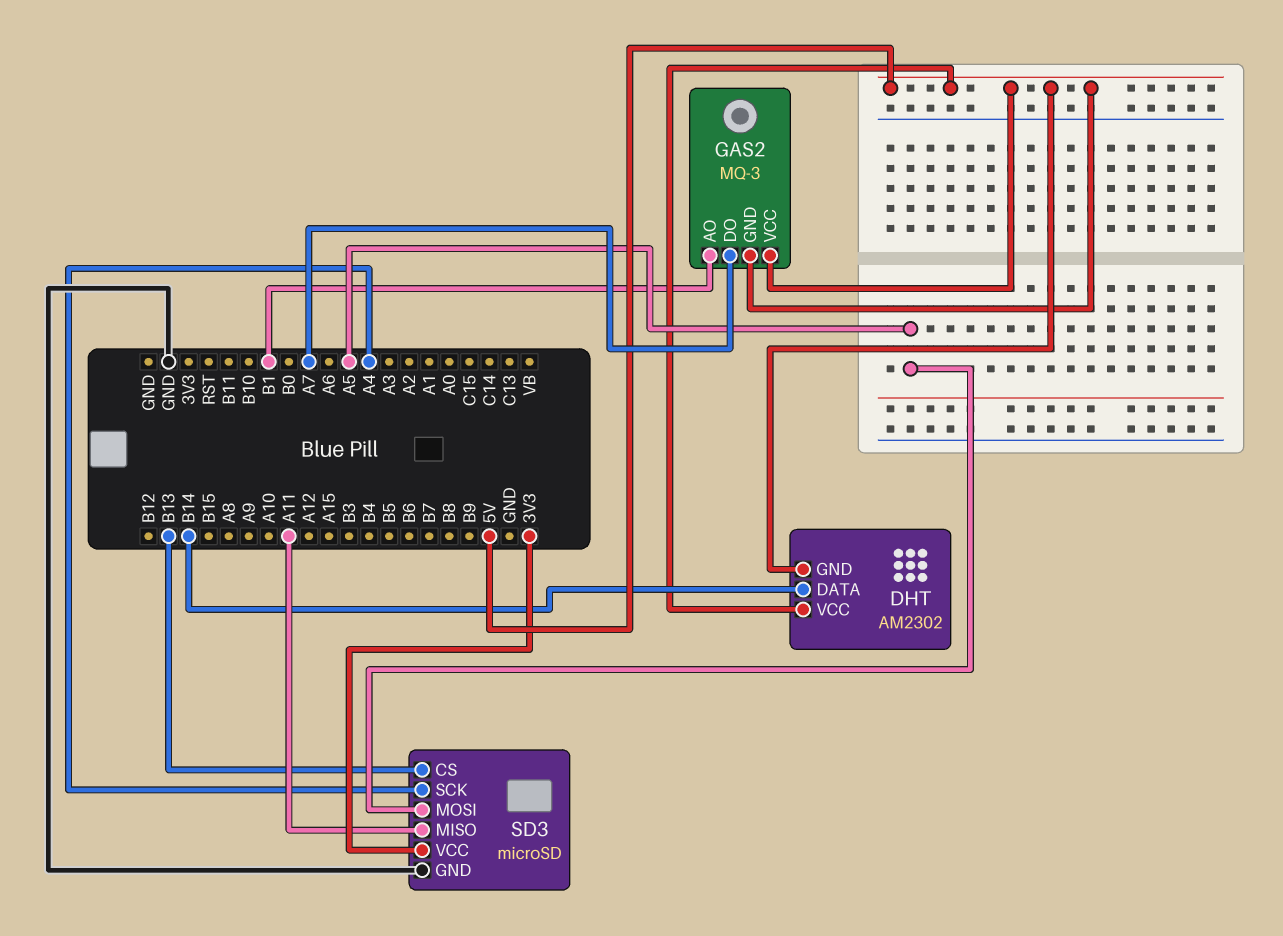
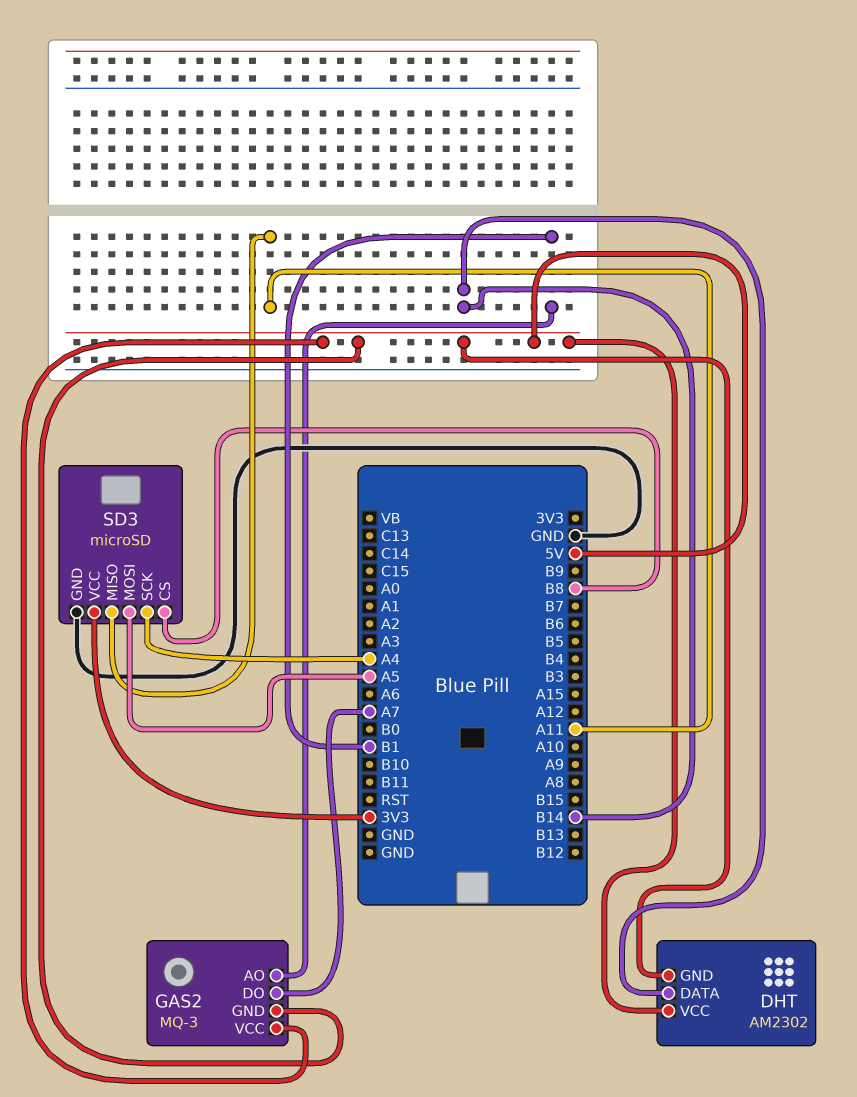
SD3 pin CS: B13 -> B8

